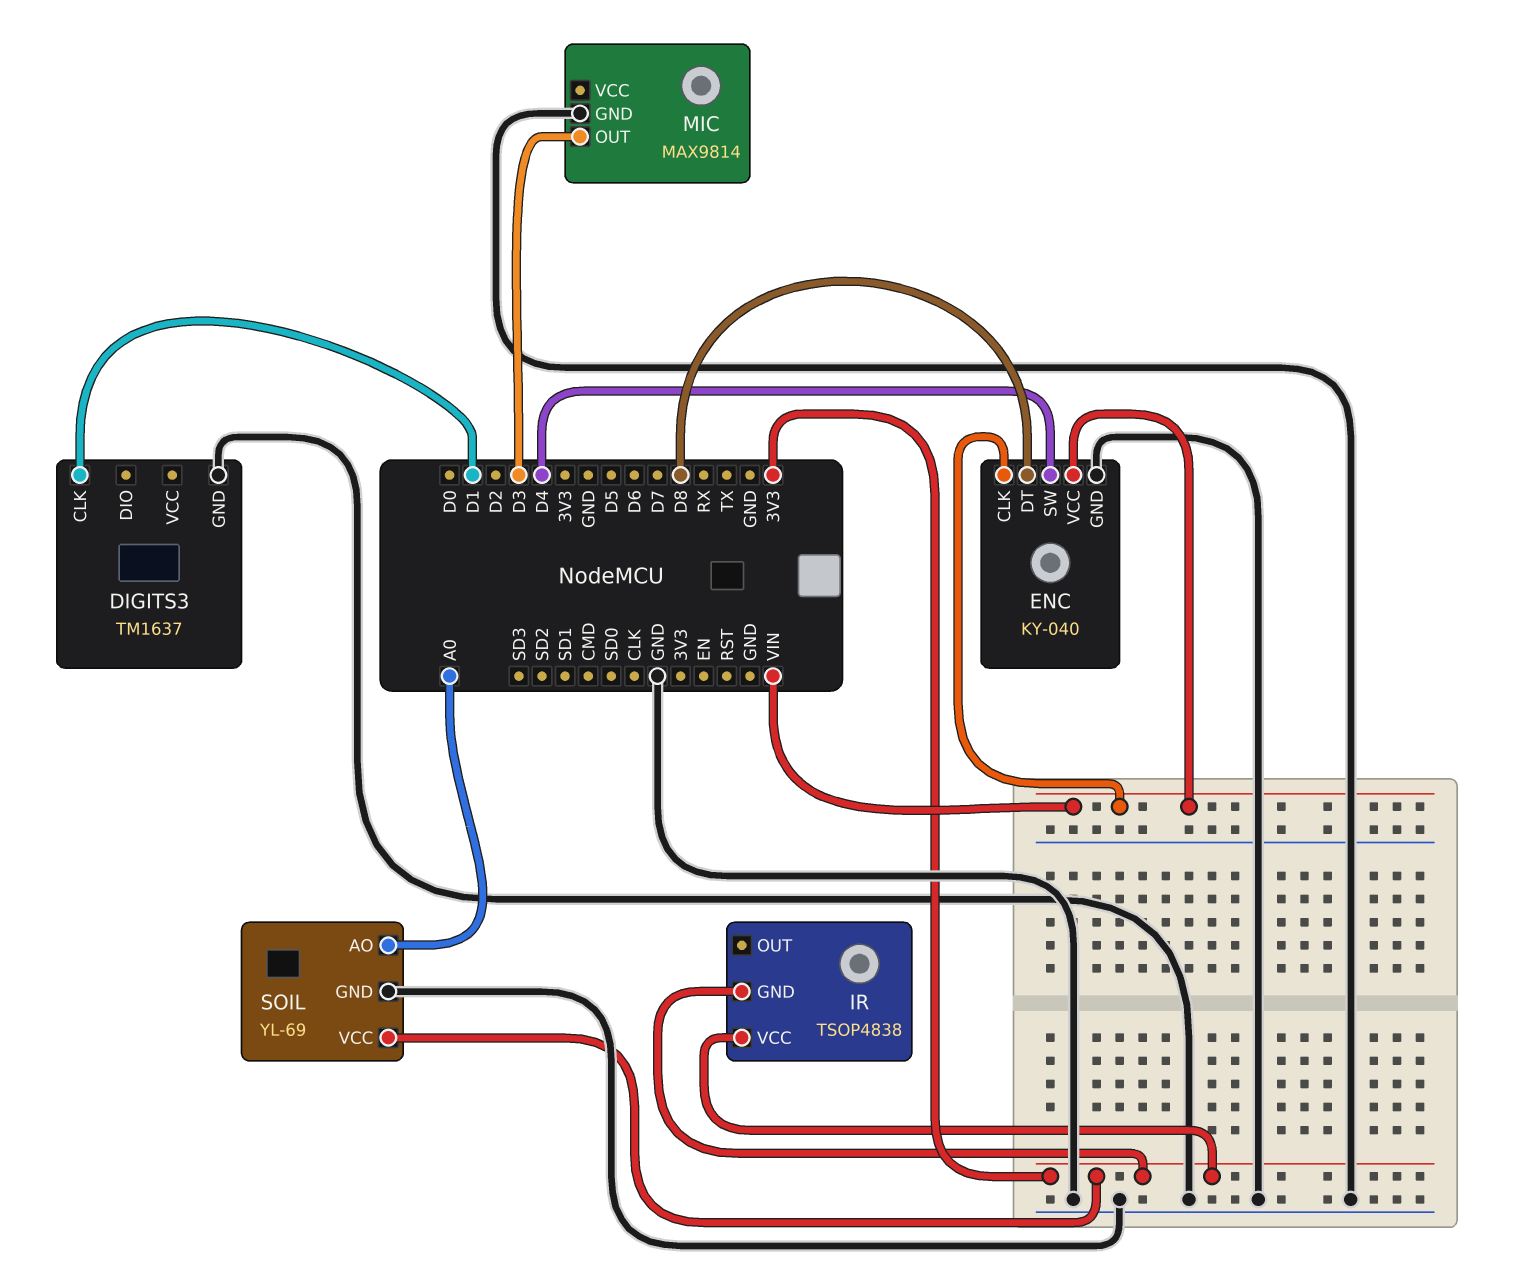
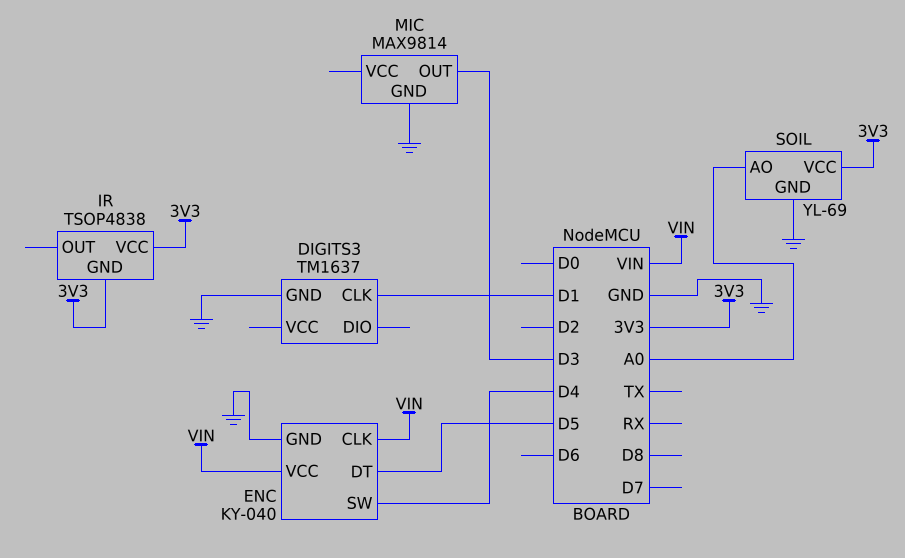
ENC pin DT: D8 -> D5

